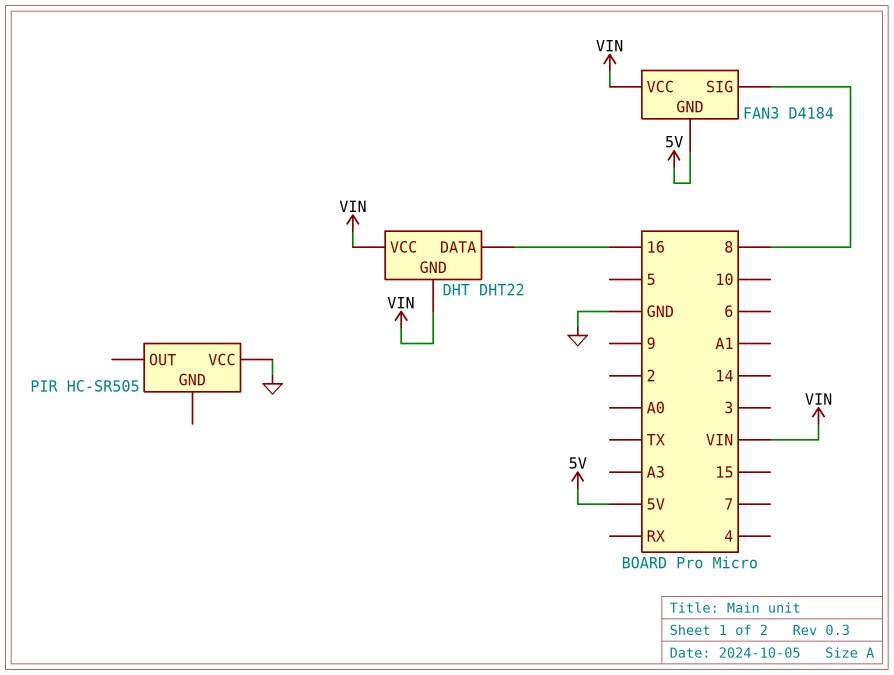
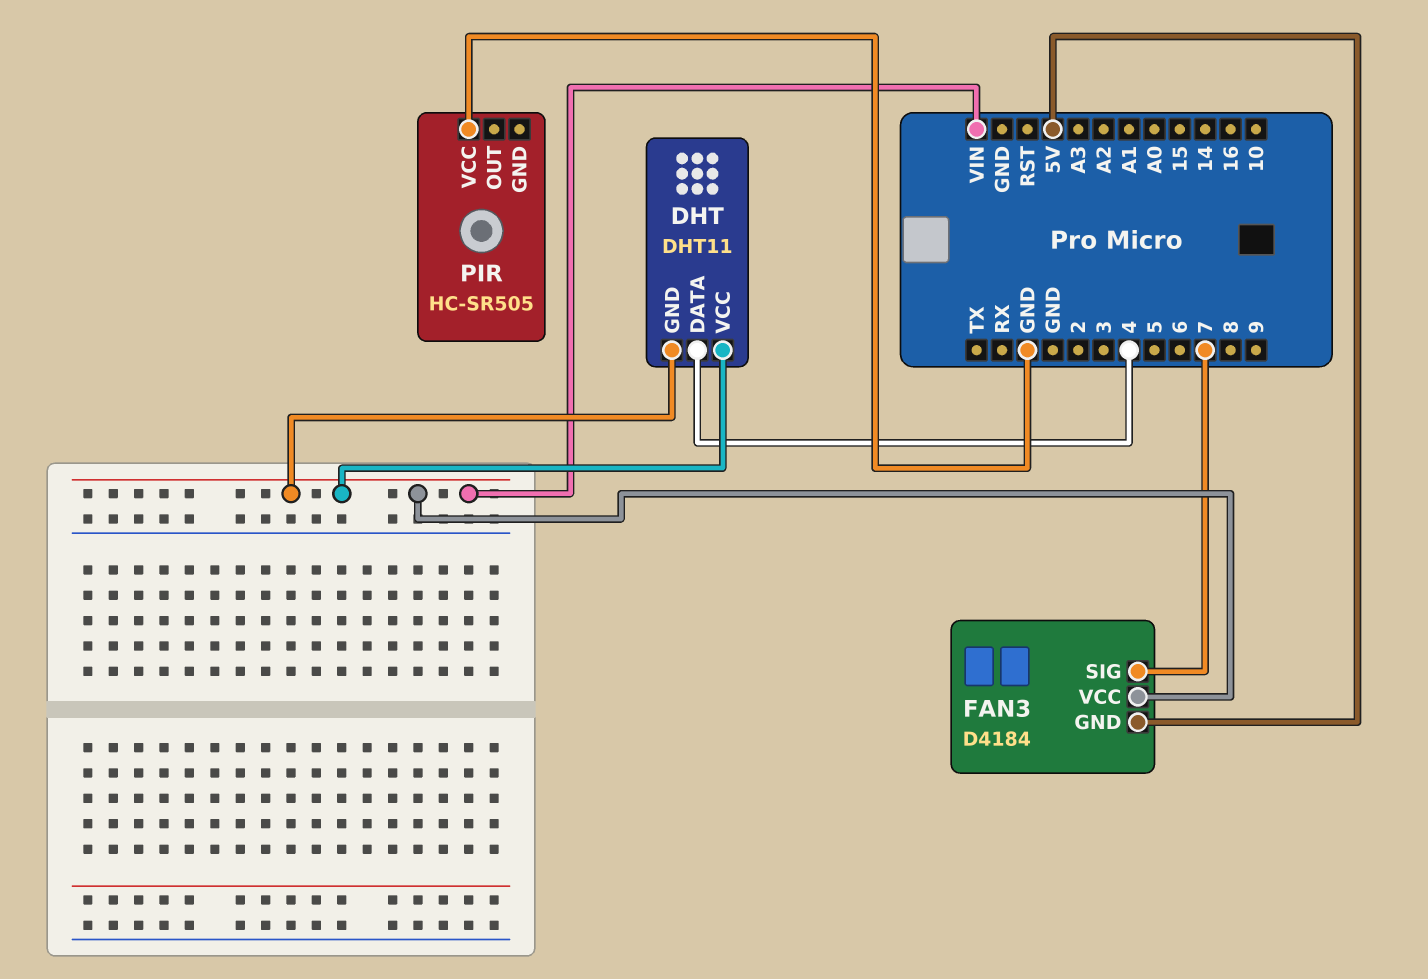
DHT: DHT22 -> DHT11
DHT pin DATA: 16 -> 4
FAN3 pin SIG: 8 -> 7

